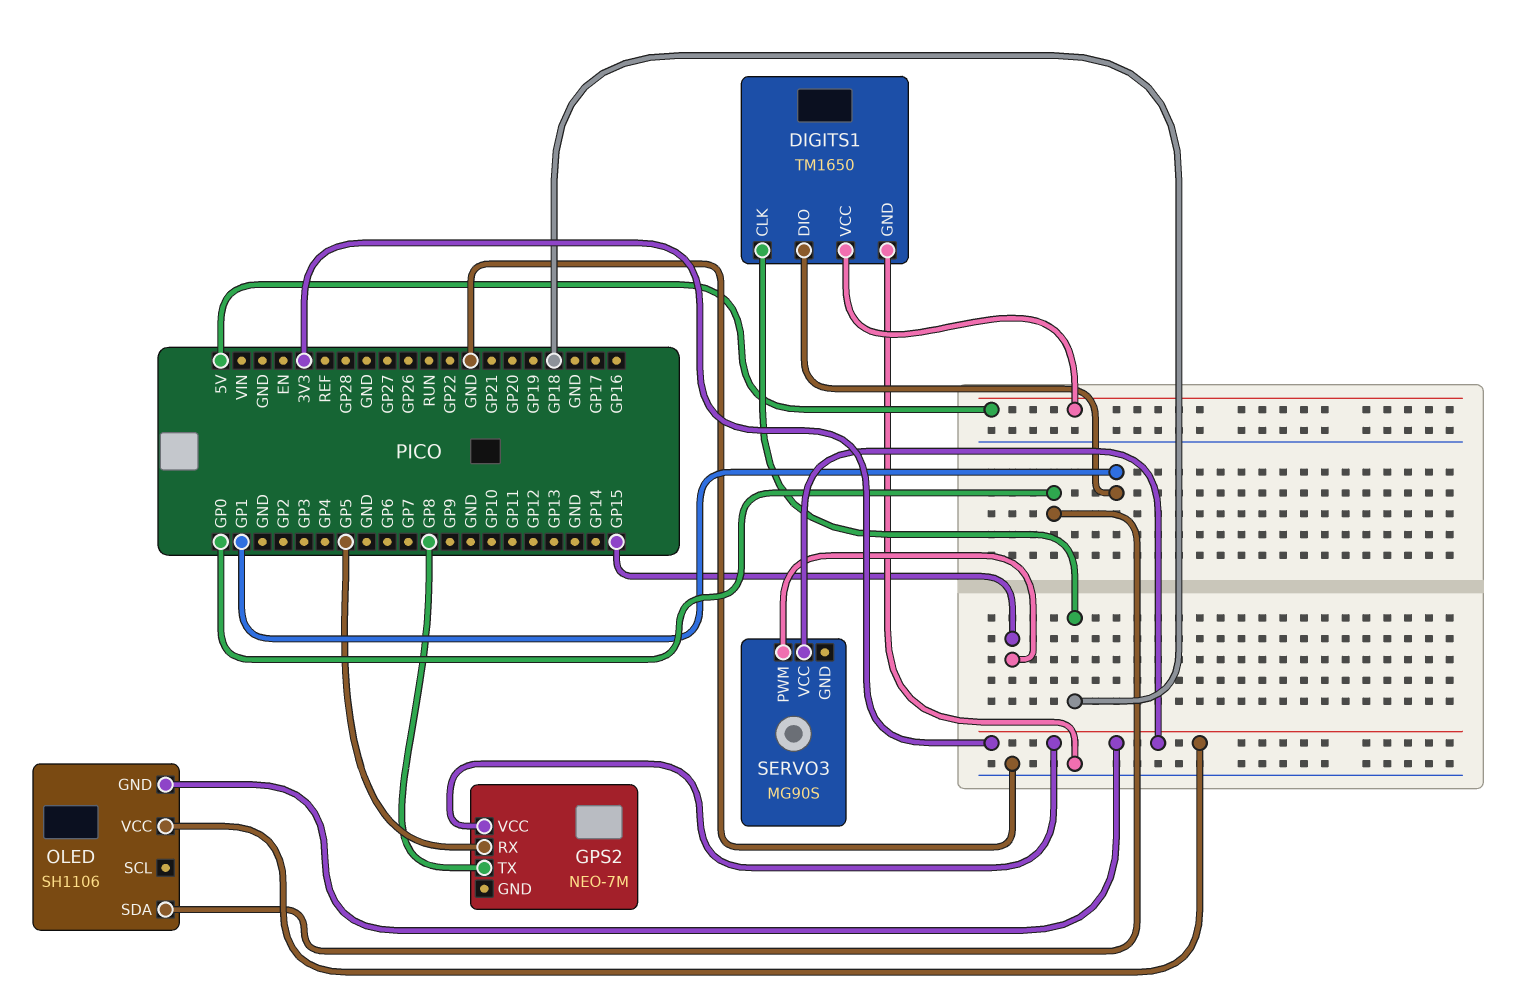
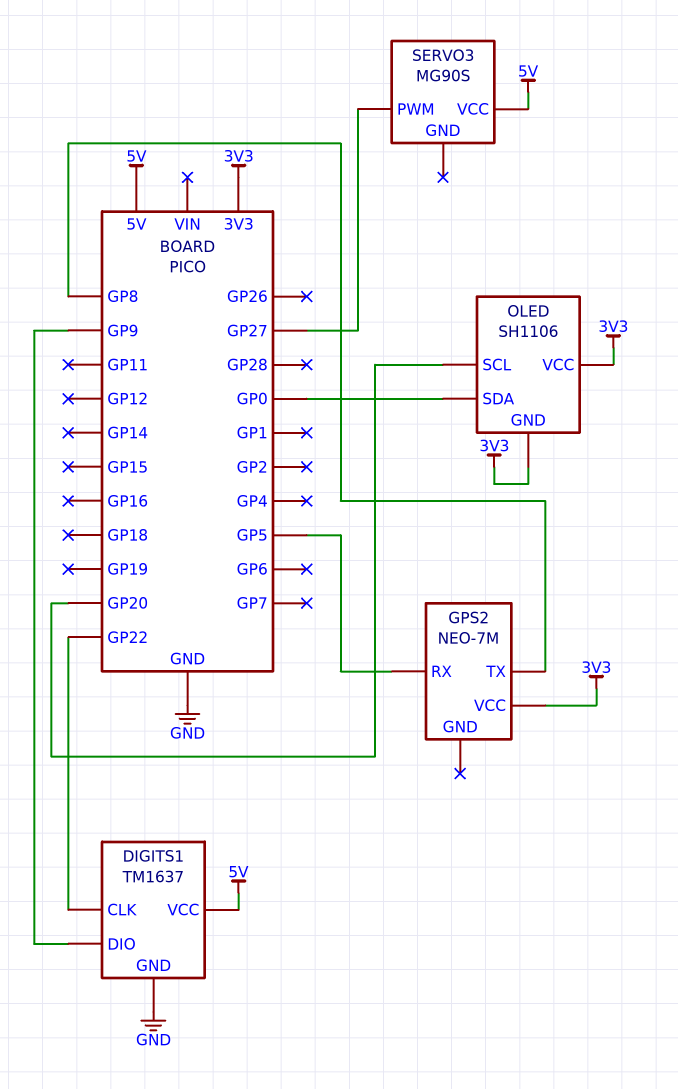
DIGITS1: TM1650 -> TM1637
DIGITS1 pin CLK: GP18 -> GP22
DIGITS1 pin DIO: GP1 -> GP9
OLED pin SCL: none -> GP20
SERVO3 pin PWM: GP15 -> GP27
SERVO3 pin VCC: 3V3 -> 5V

